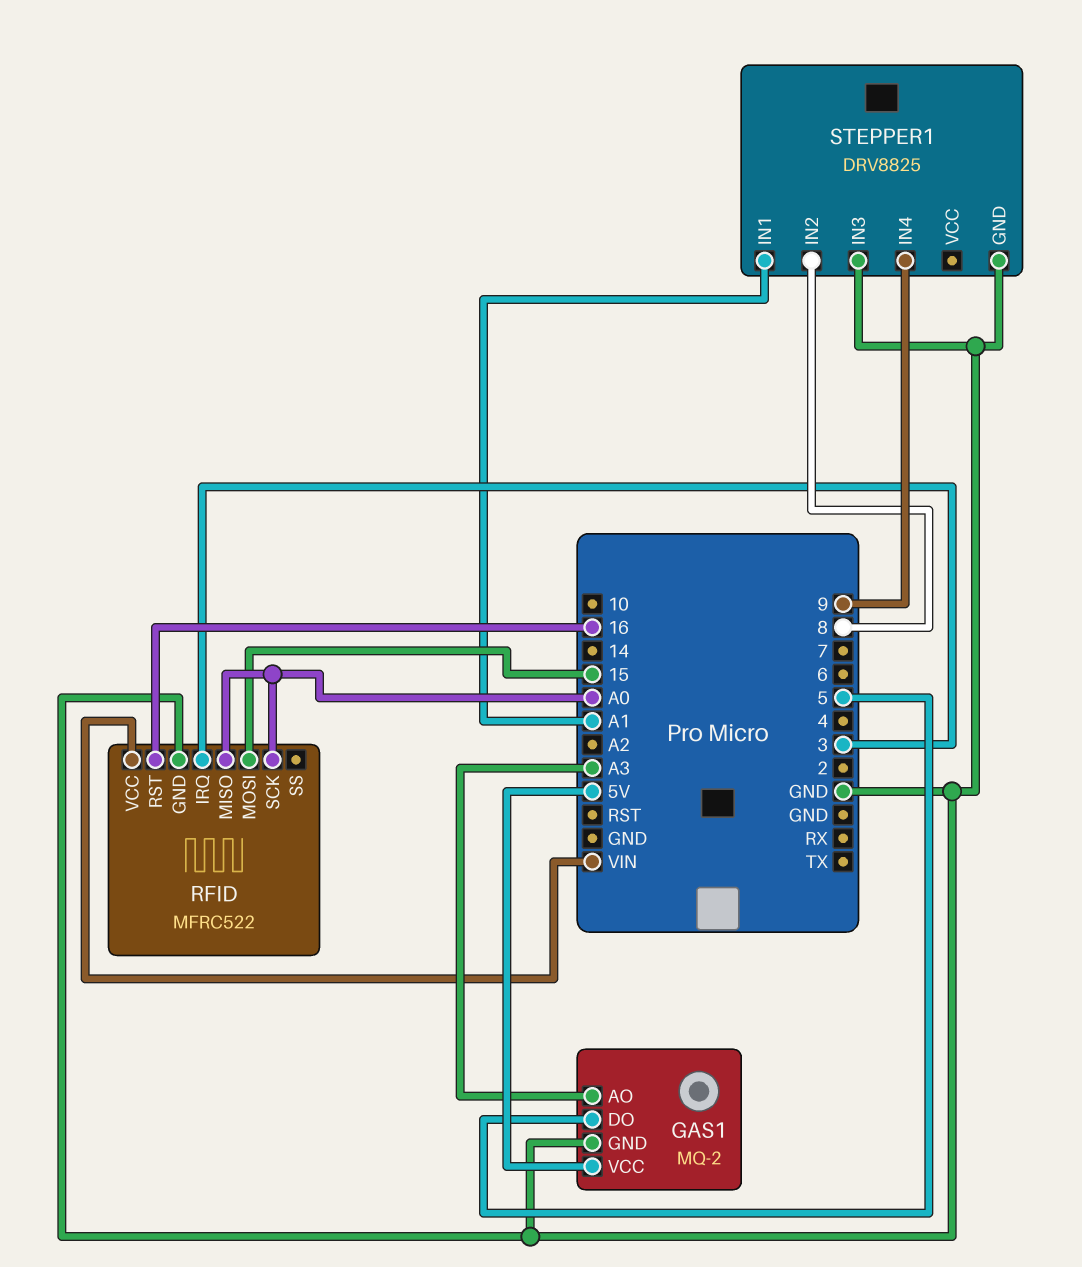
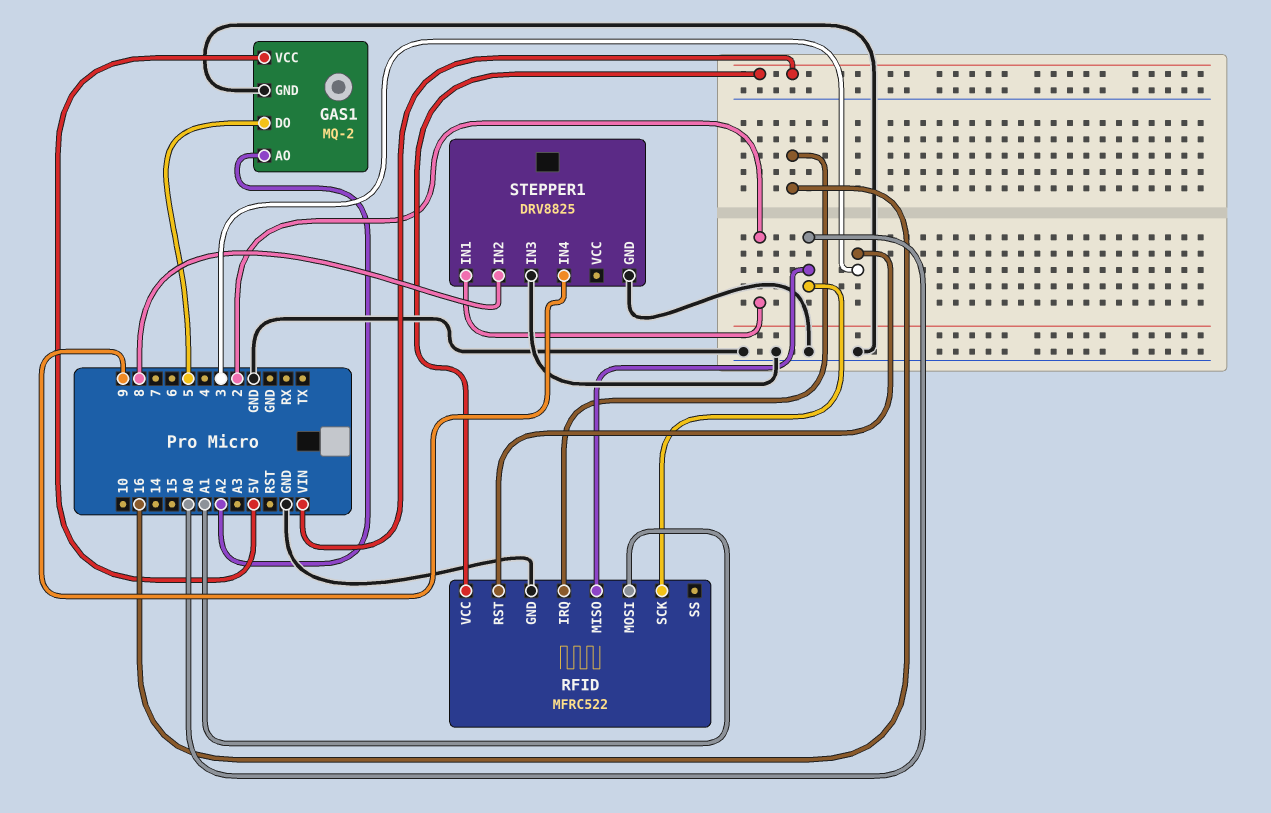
GAS1 pin AO: A3 -> A2
RFID pin IRQ: 3 -> 16
RFID pin MOSI: 15 -> A1
RFID pin RST: 16 -> 3
STEPPER1 pin IN1: A1 -> 2

